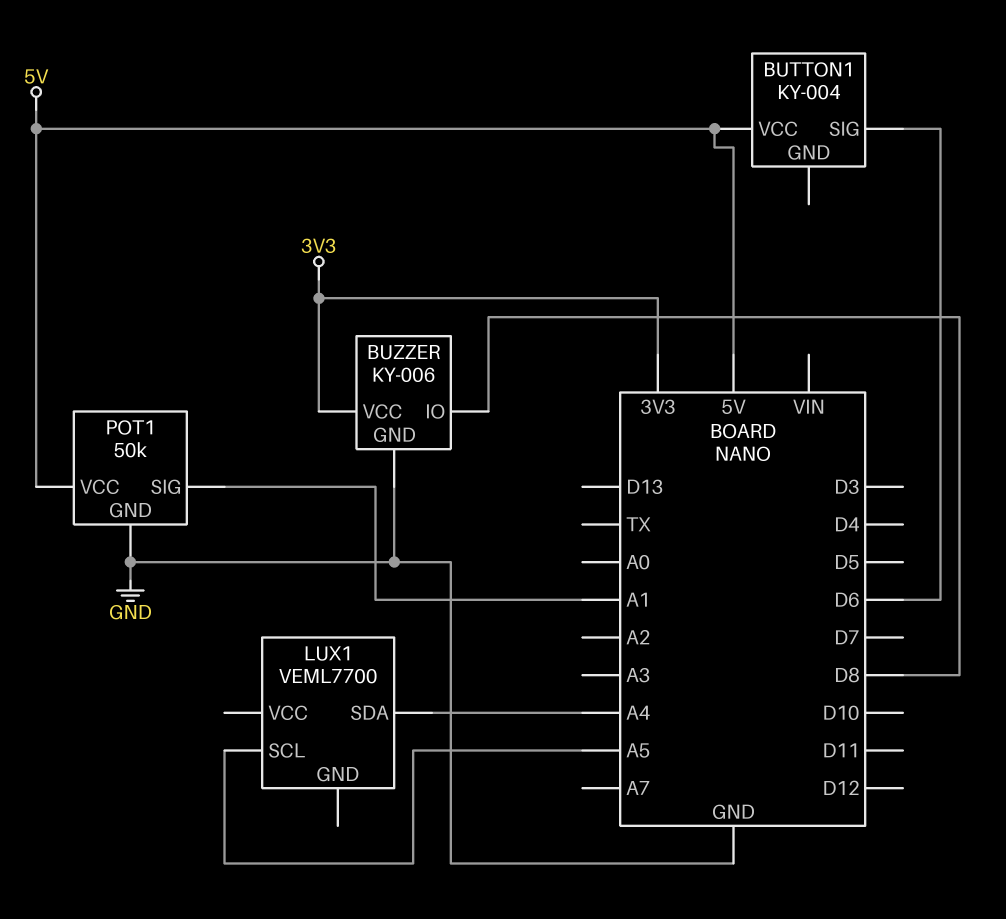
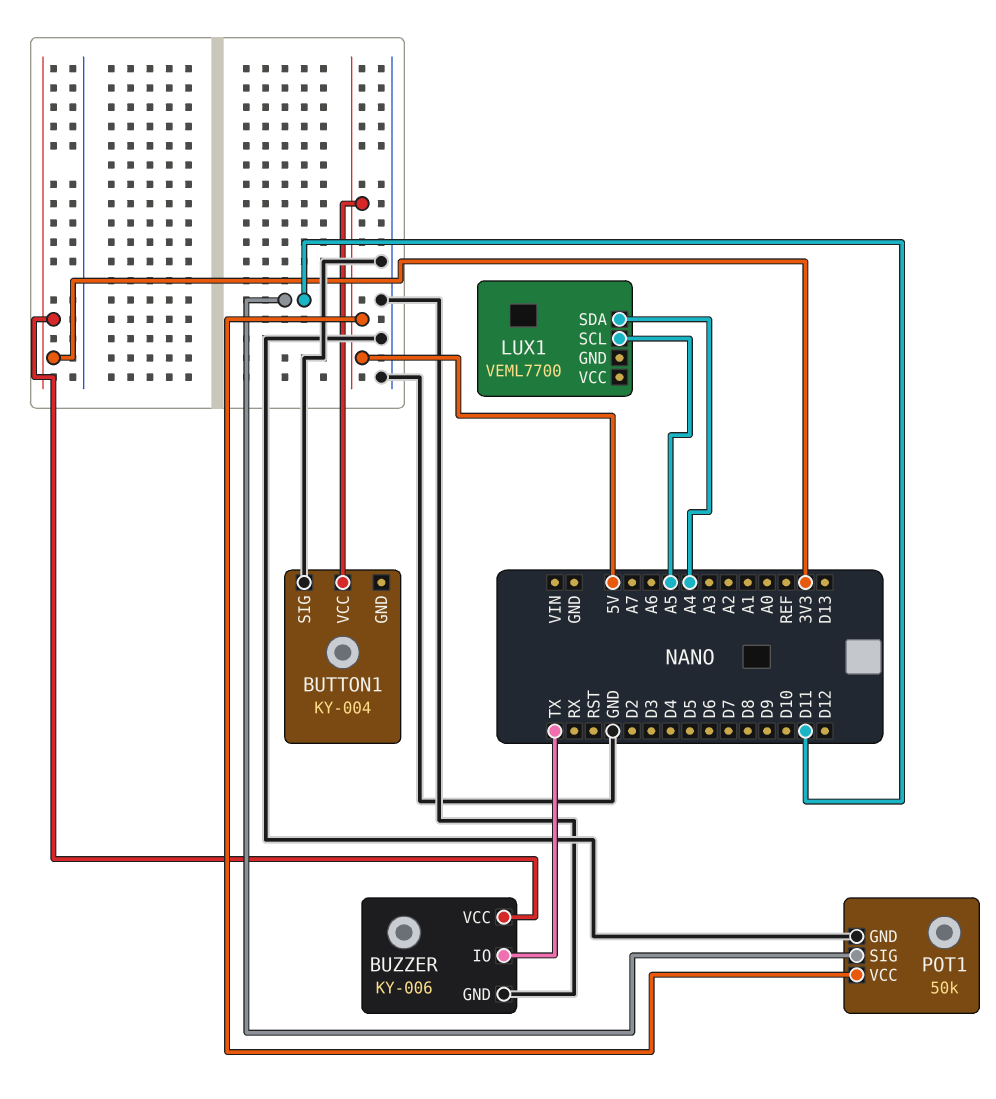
BUTTON1 pin SIG: D6 -> GND
BUZZER pin IO: D8 -> TX
POT1 pin SIG: A1 -> D11

